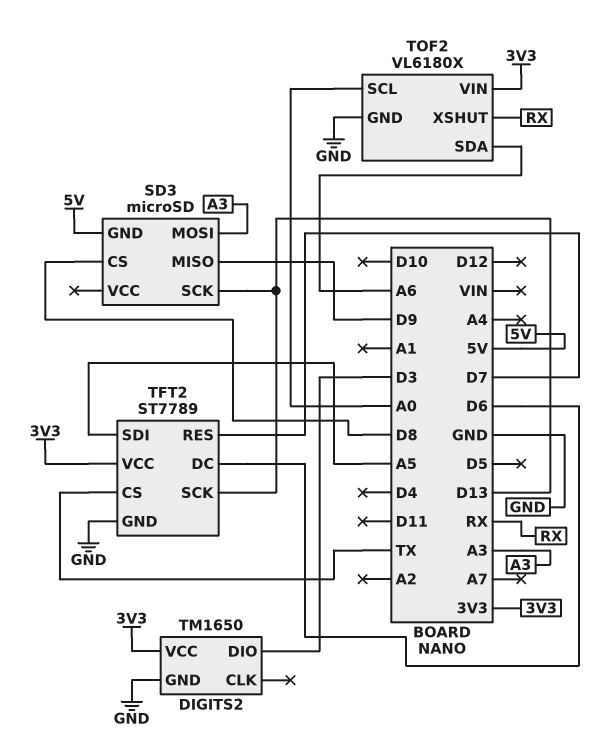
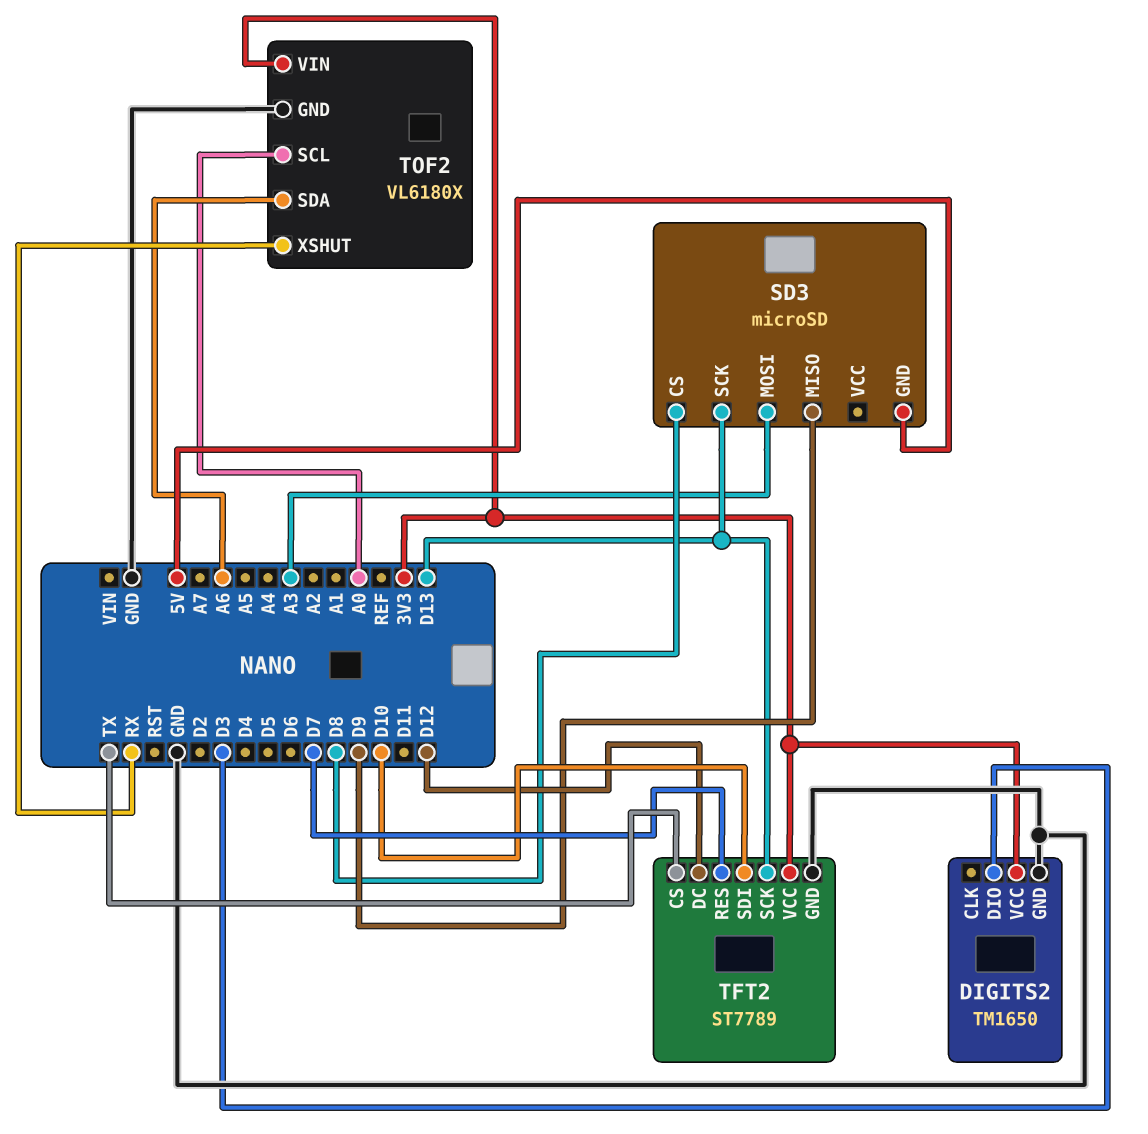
TFT2 pin DC: D6 -> D12
TFT2 pin SDI: A5 -> D10

